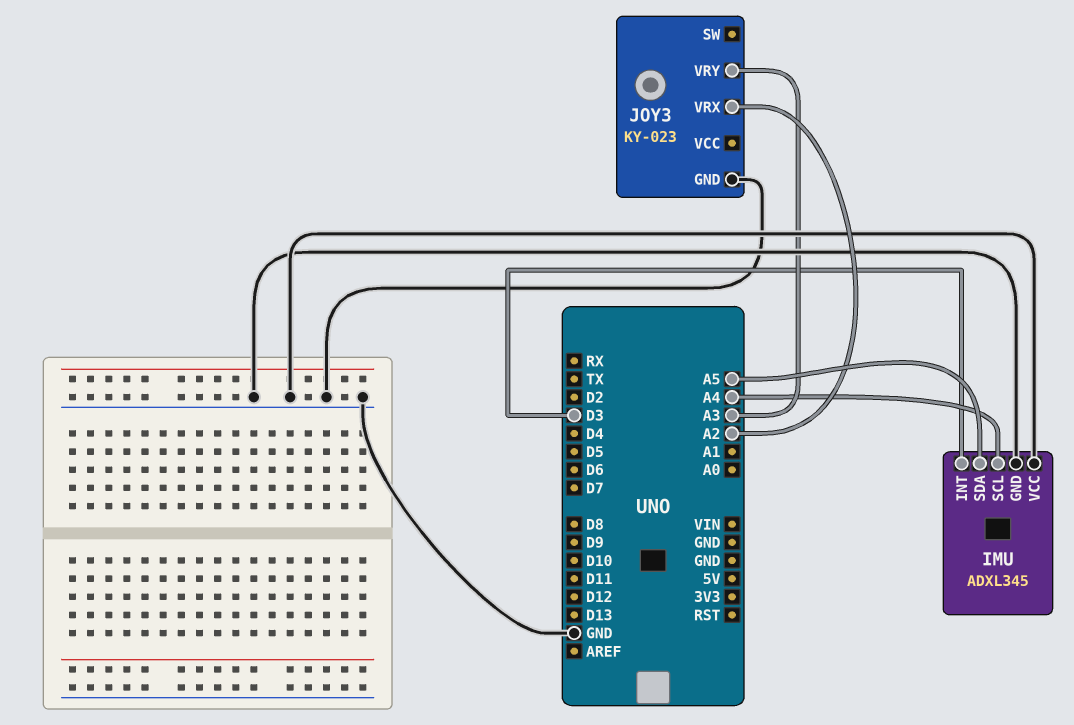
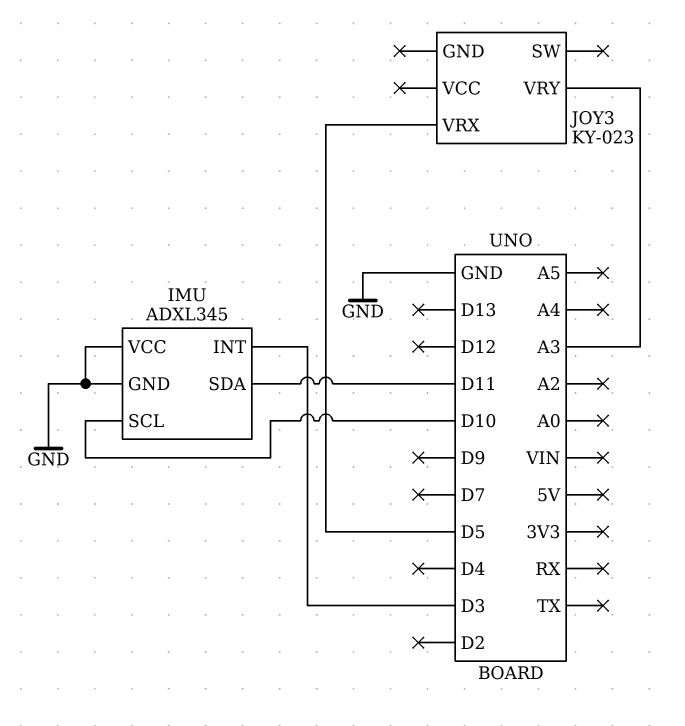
IMU pin SCL: A4 -> D10
IMU pin SDA: A5 -> D11
JOY3 pin GND: GND -> none
JOY3 pin VRX: A2 -> D5

